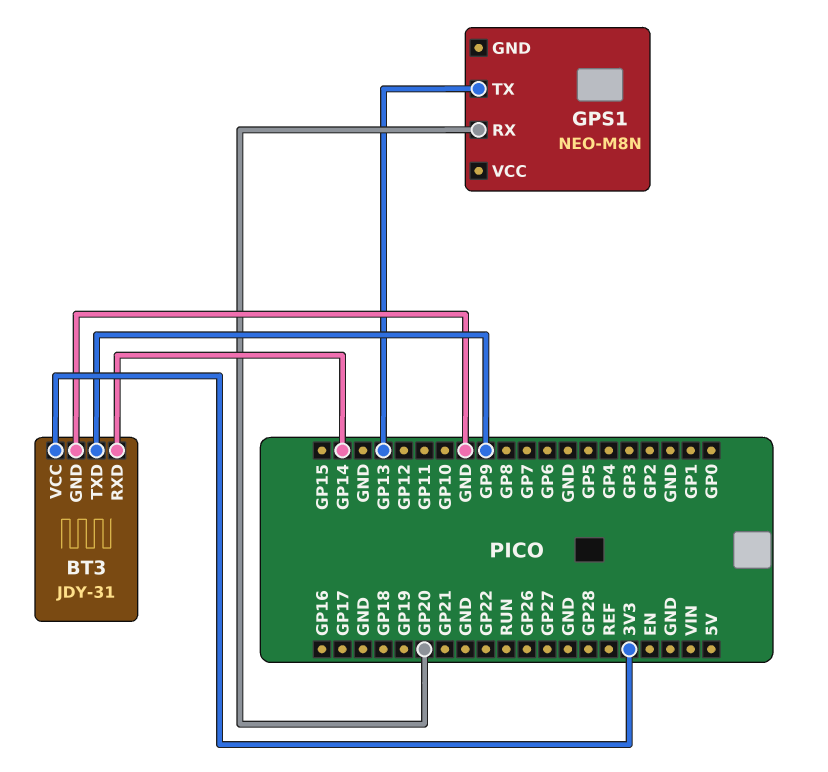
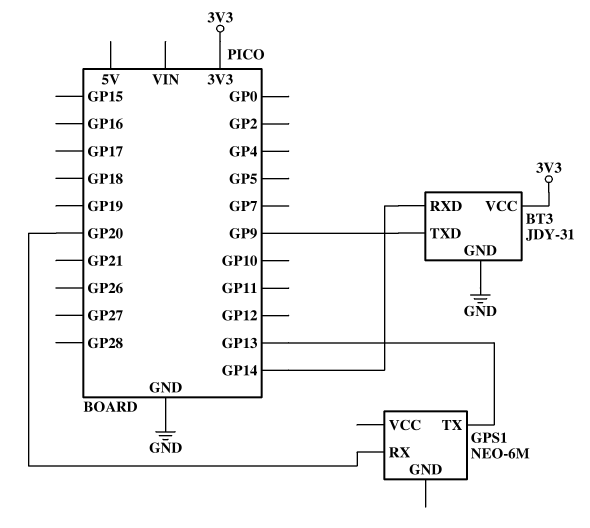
GPS1: NEO-M8N -> NEO-6M

